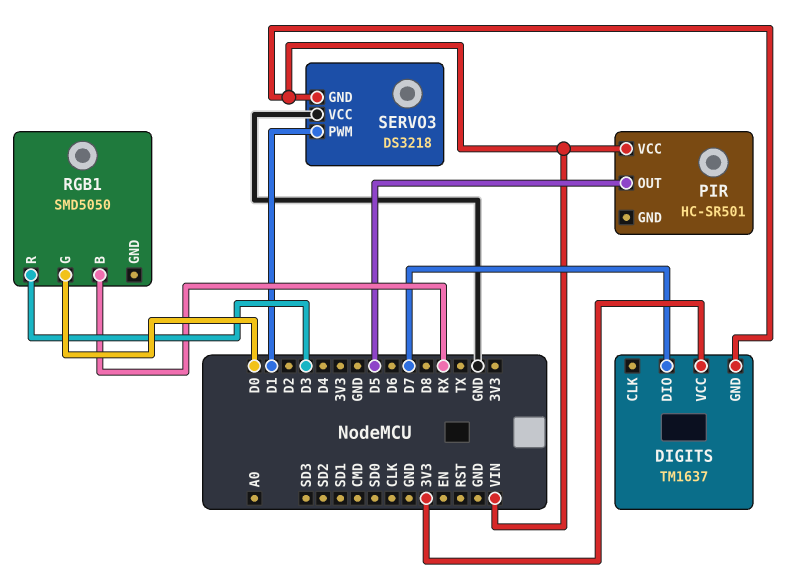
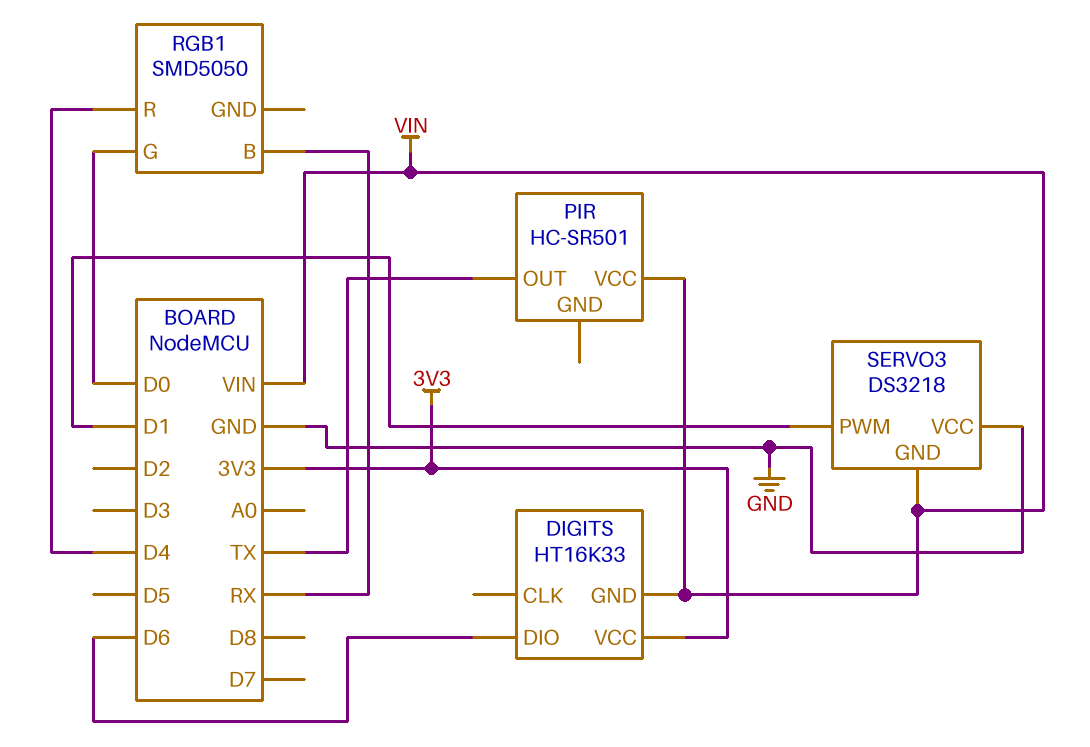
DIGITS: TM1637 -> HT16K33
DIGITS pin DIO: D7 -> D6
PIR pin OUT: D5 -> TX
RGB1 pin R: D3 -> D4

